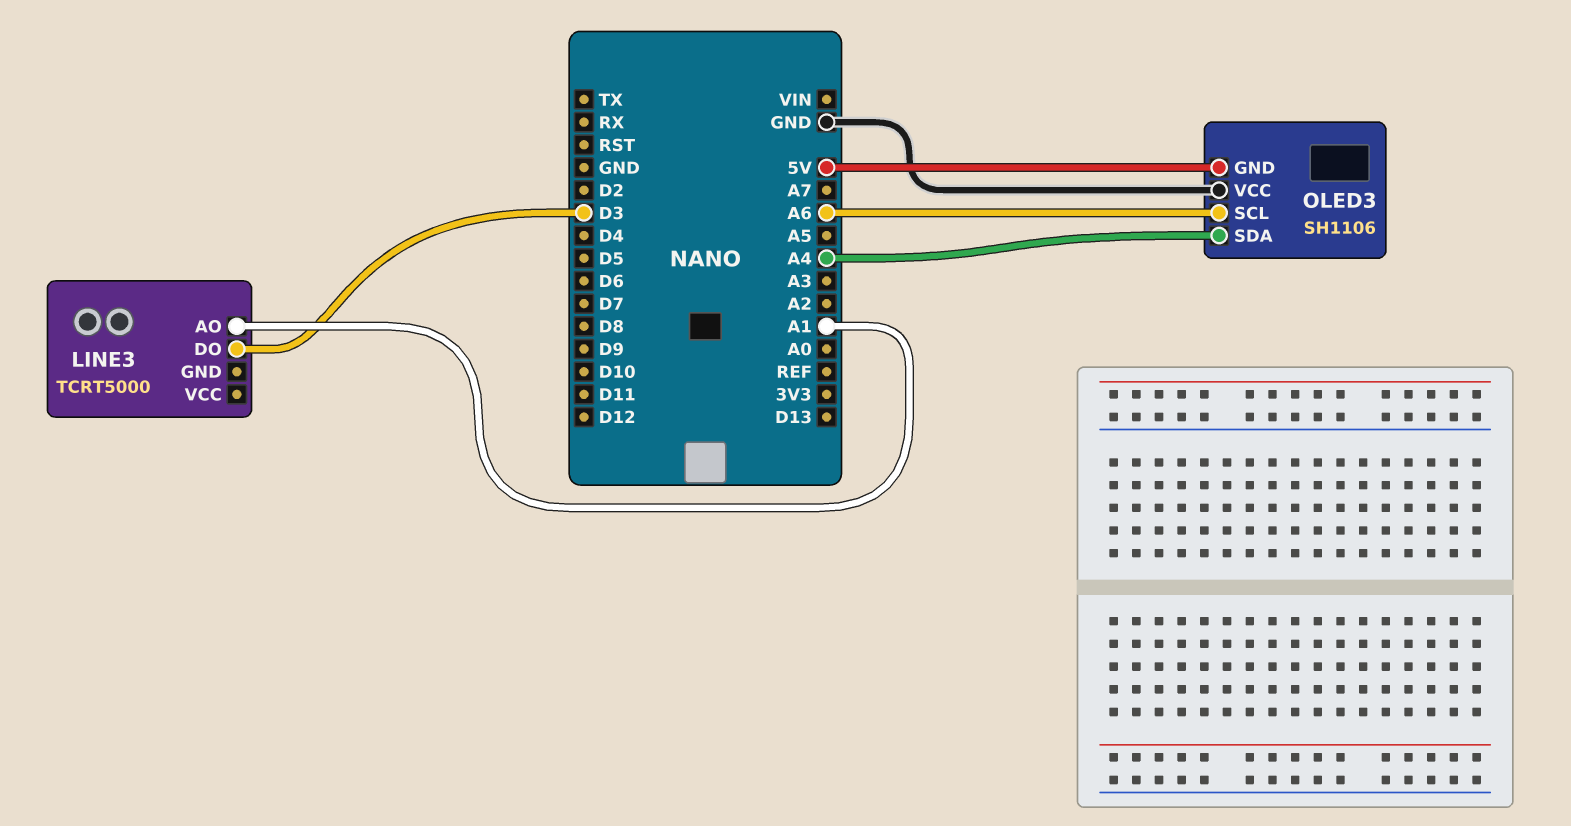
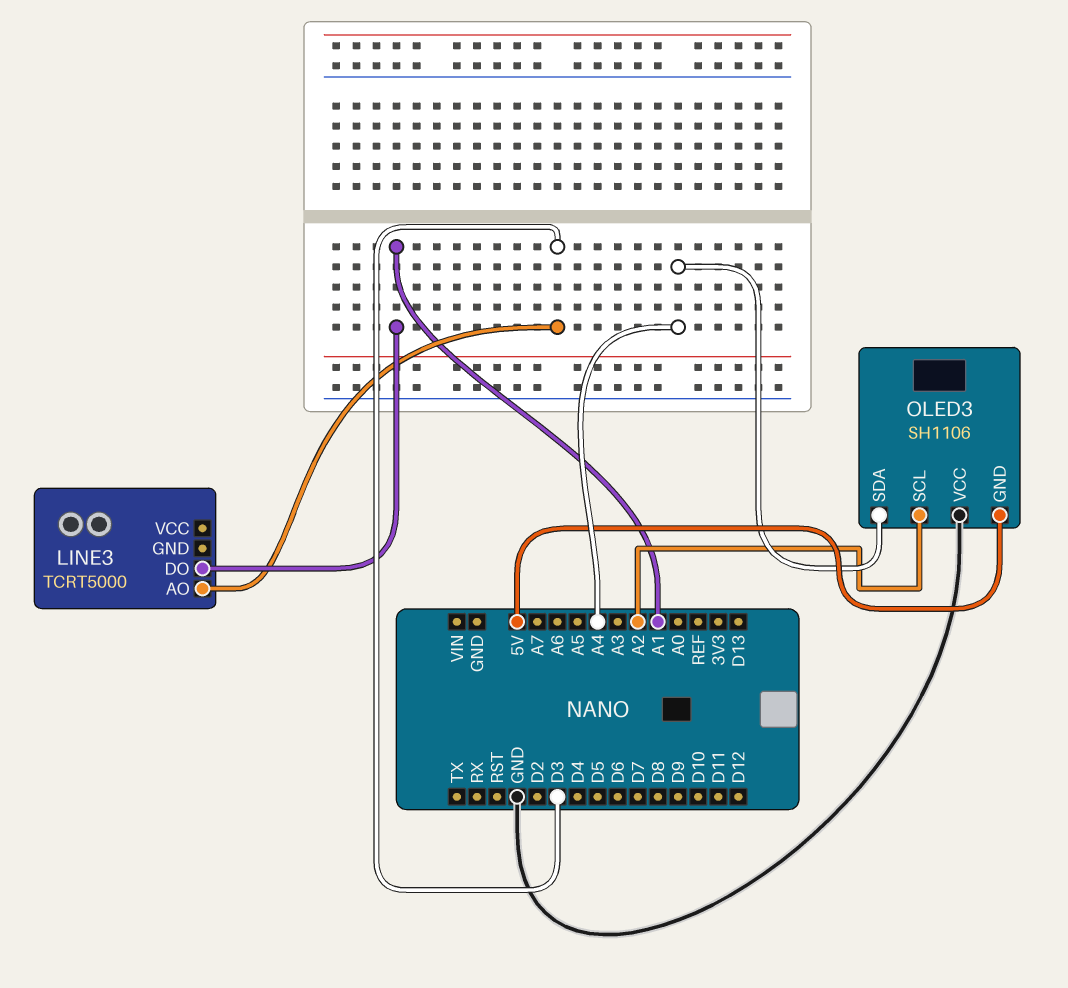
LINE3 pin AO: A1 -> D3
LINE3 pin DO: D3 -> A1
OLED3 pin SCL: A6 -> A2

